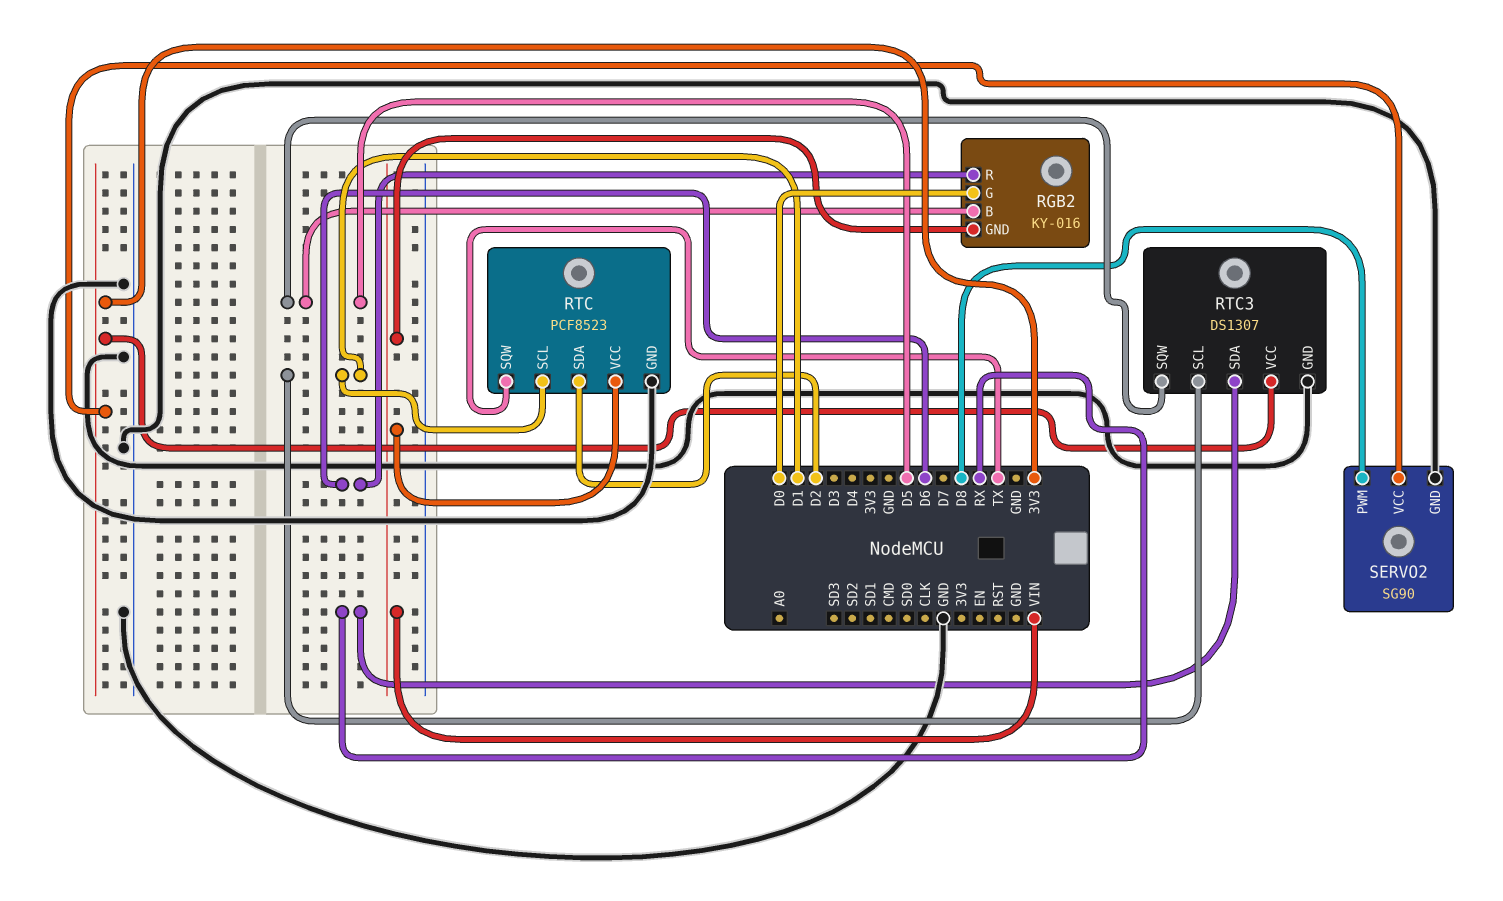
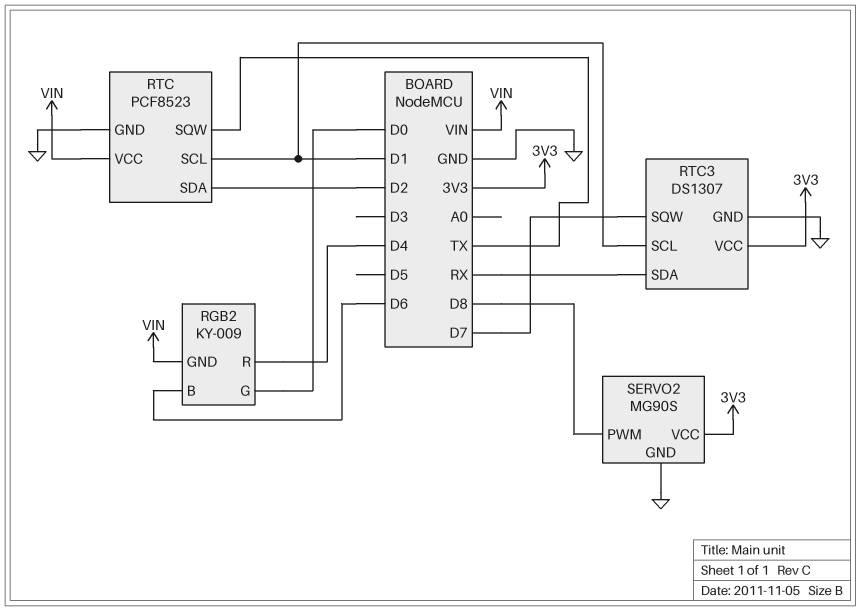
RGB2: KY-016 -> KY-009
RGB2 pin B: D5 -> D6
RGB2 pin R: D6 -> D4
RTC3 pin SQW: D5 -> D7
SERVO2: SG90 -> MG90S

